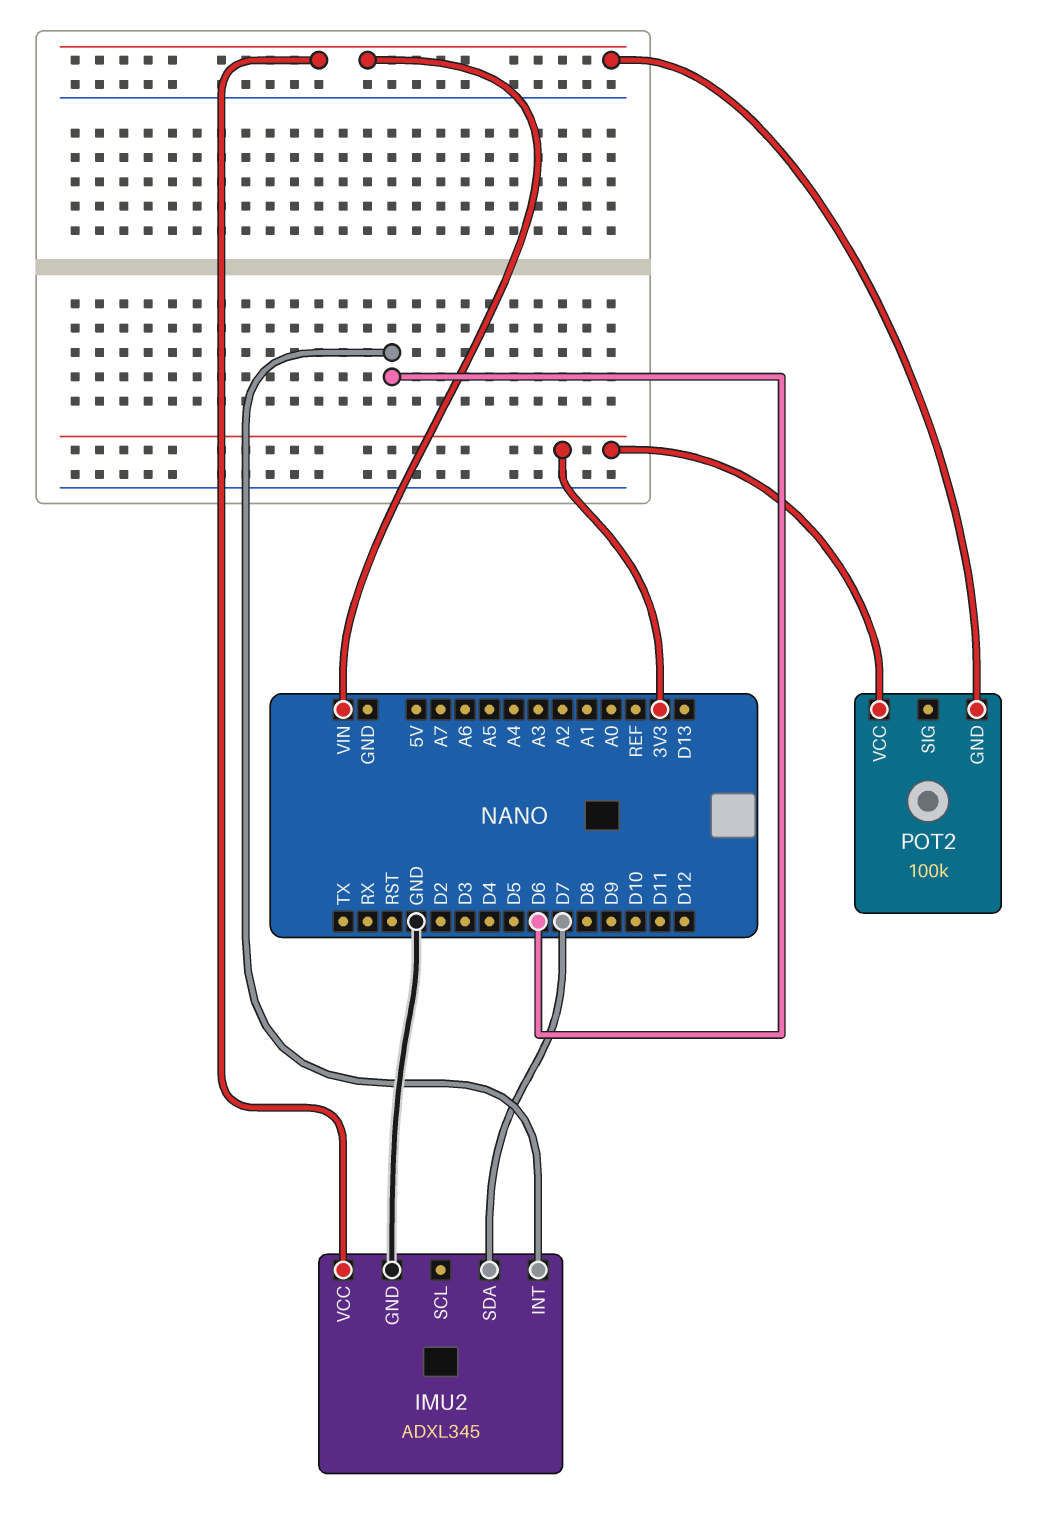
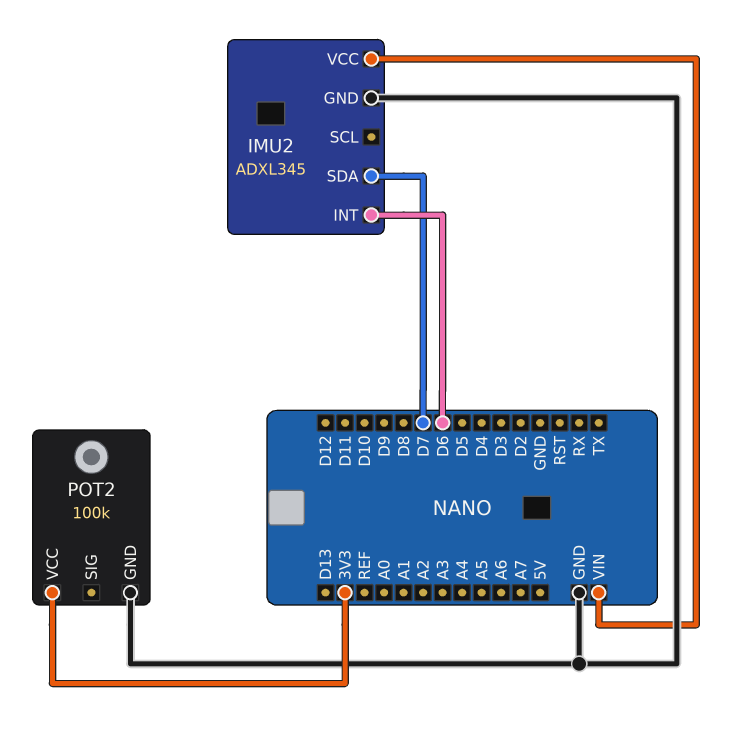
POT2 pin GND: VIN -> GND

